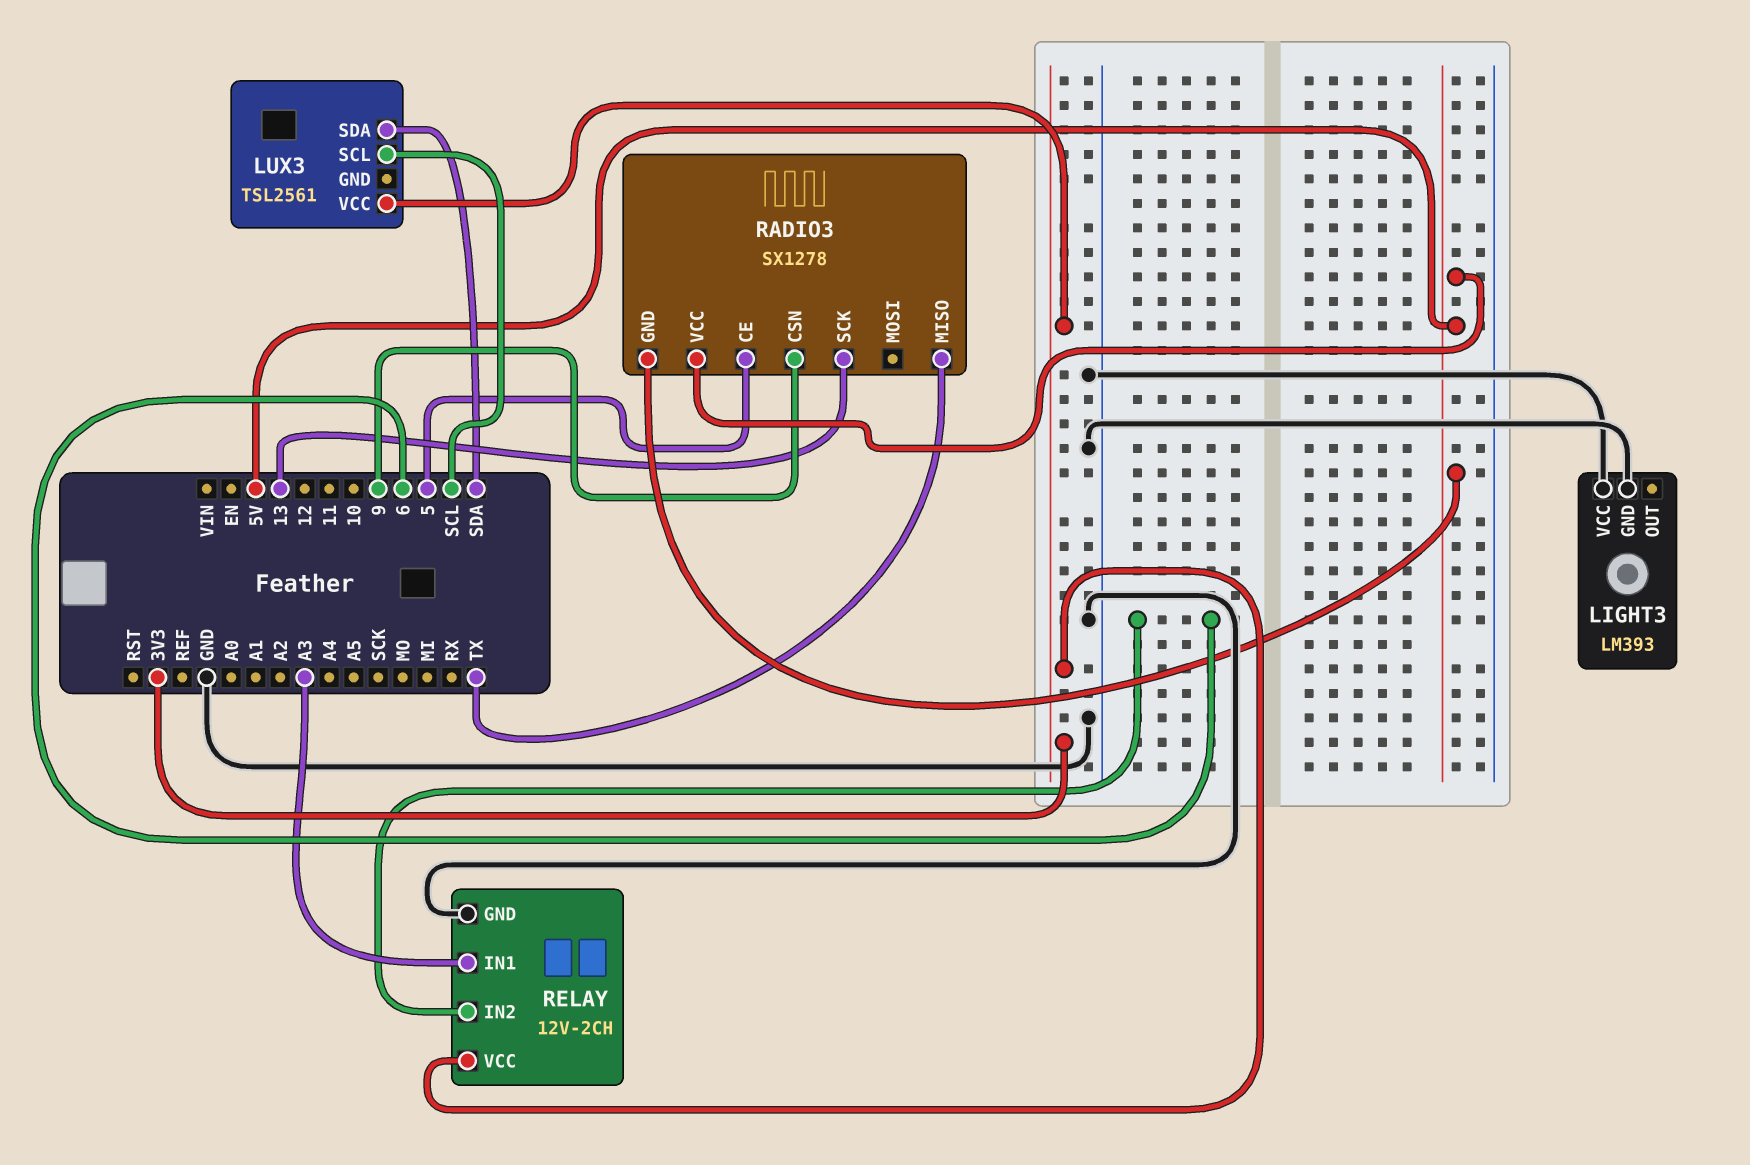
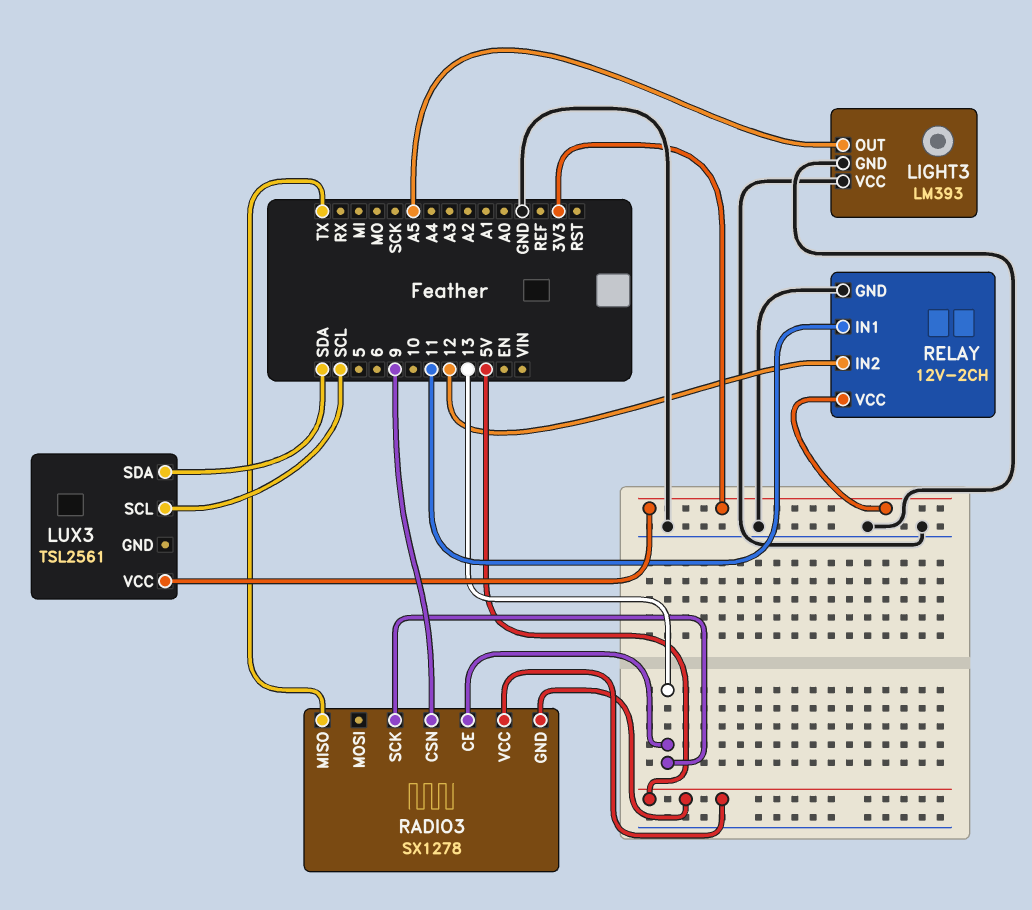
LIGHT3 pin OUT: none -> A5
RADIO3 pin CE: 5 -> 13
RELAY pin IN1: A3 -> 11
RELAY pin IN2: 6 -> 12

